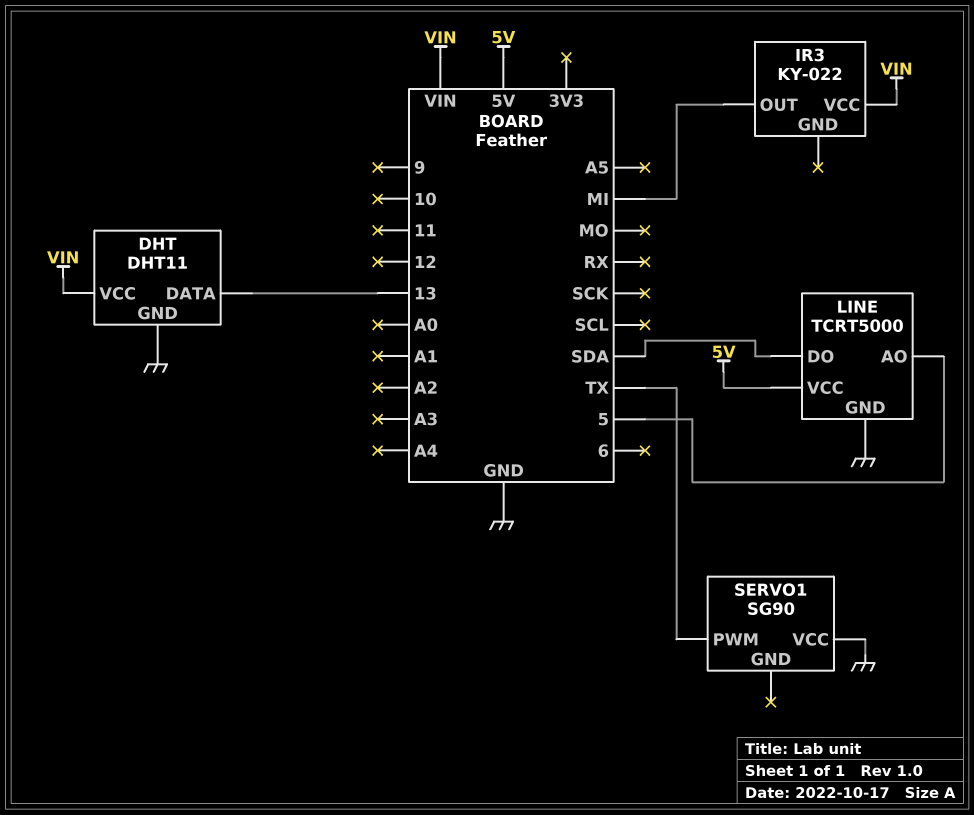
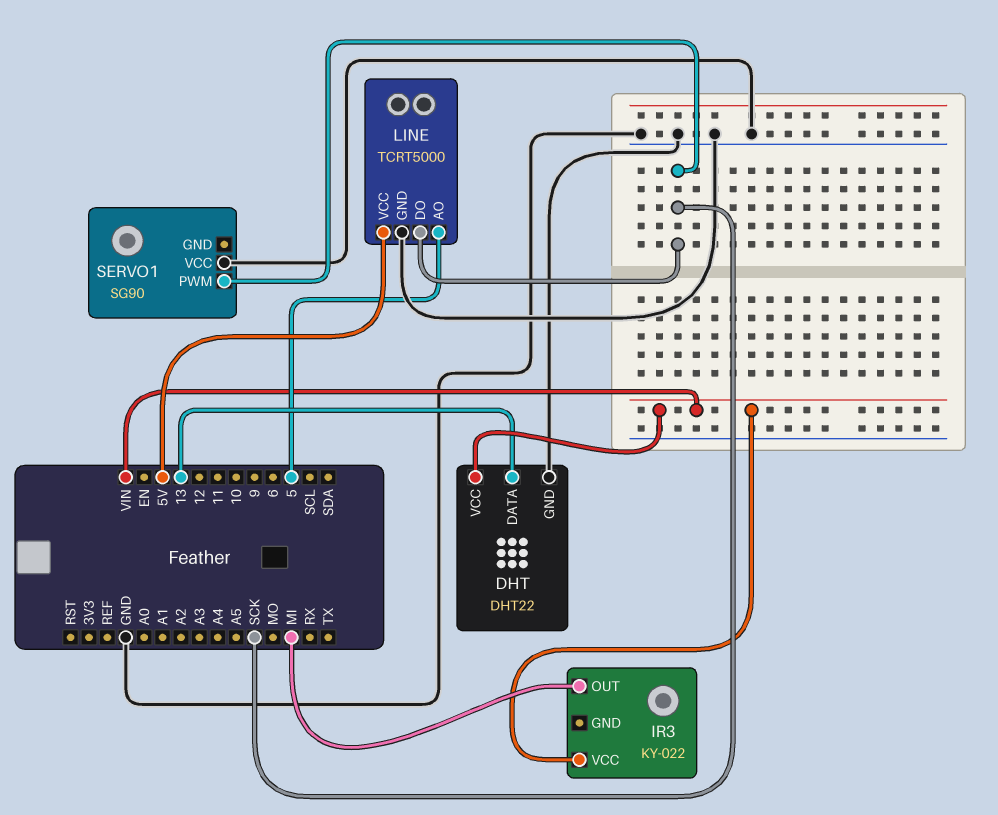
DHT: DHT11 -> DHT22
LINE pin DO: SDA -> SCK
SERVO1 pin PWM: TX -> SCK

